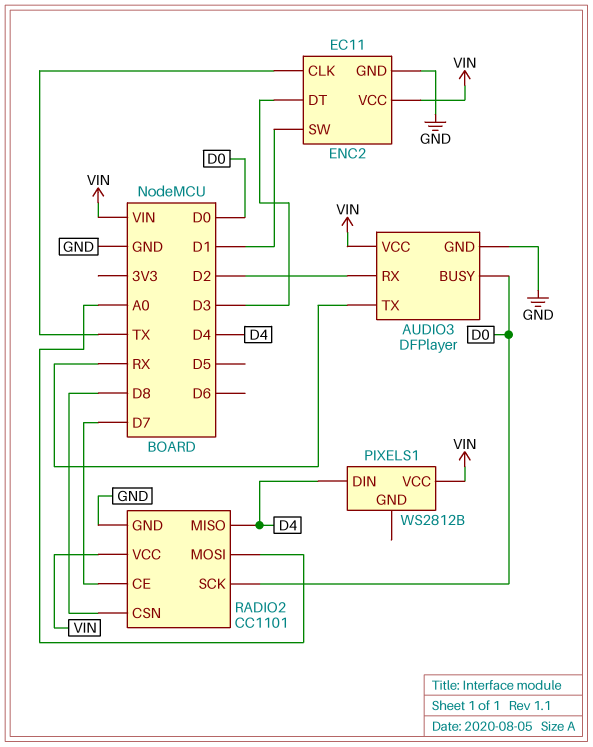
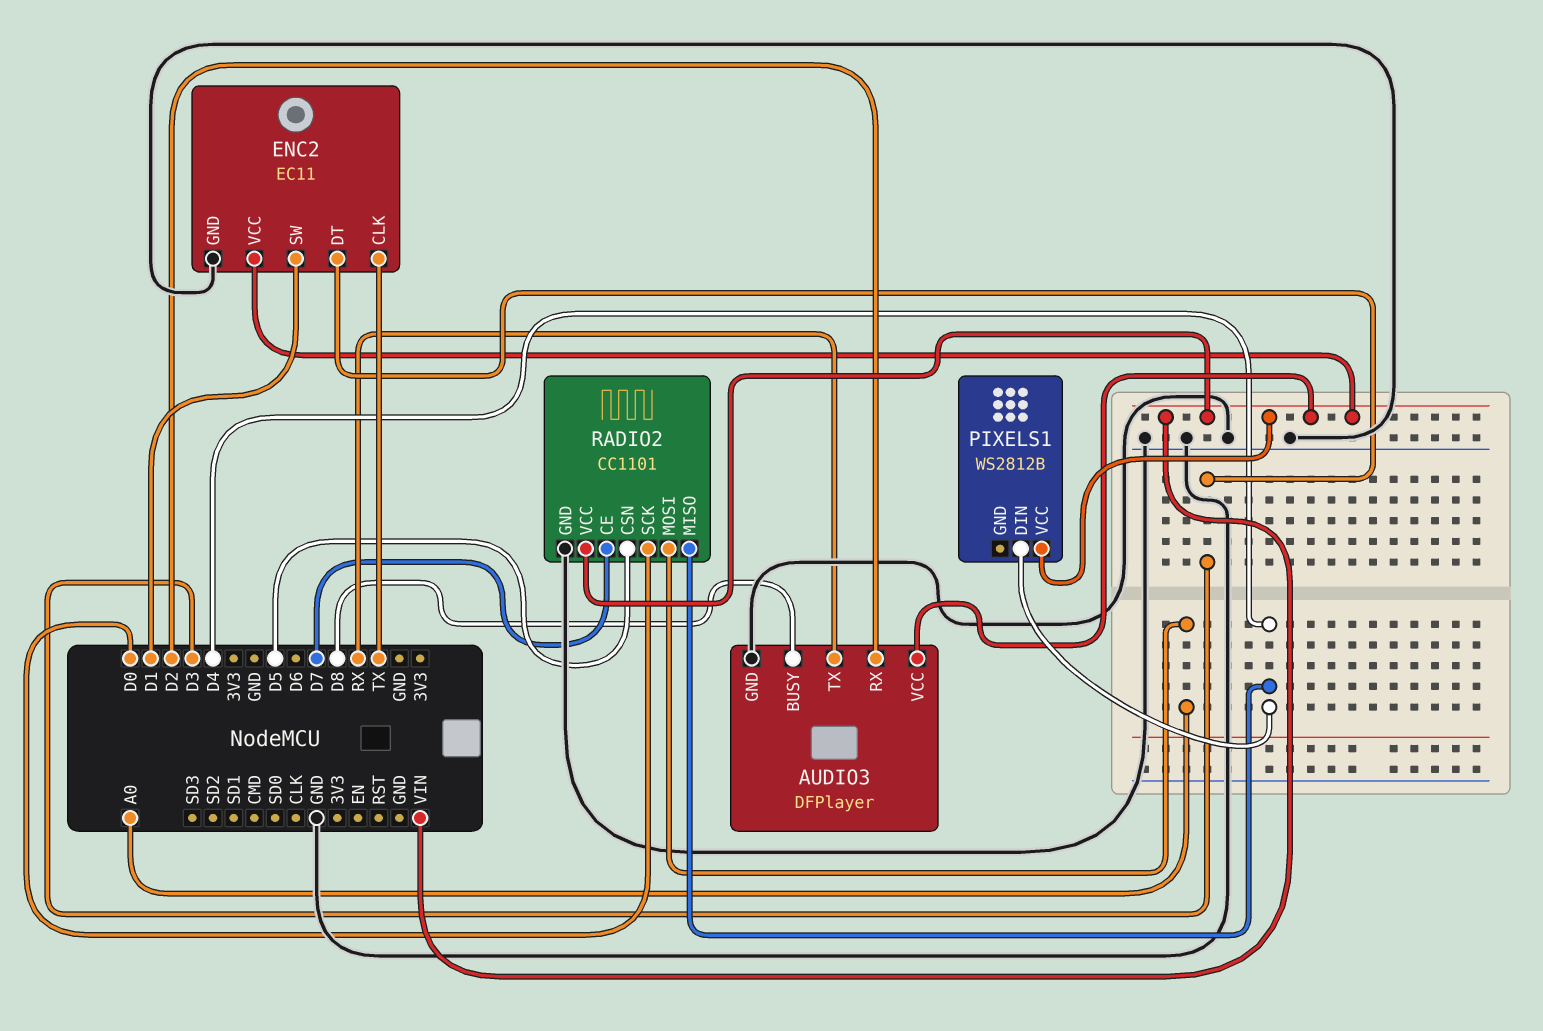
AUDIO3 pin BUSY: D0 -> D8
RADIO2 pin CSN: D8 -> D5

